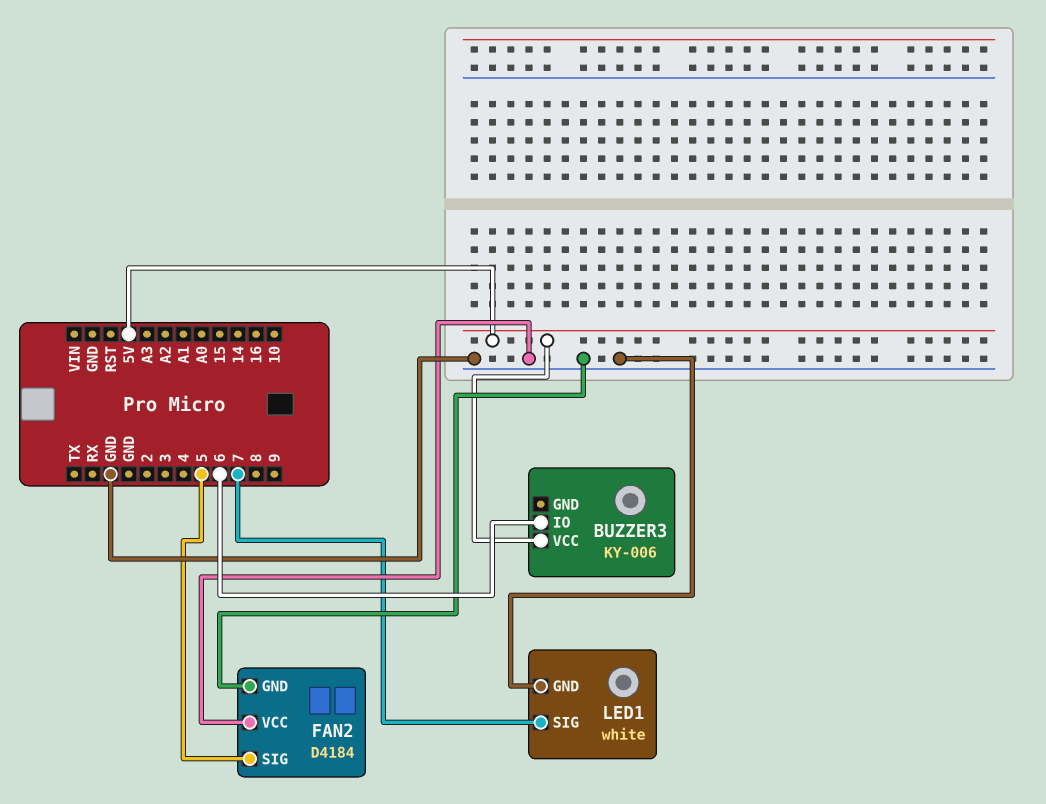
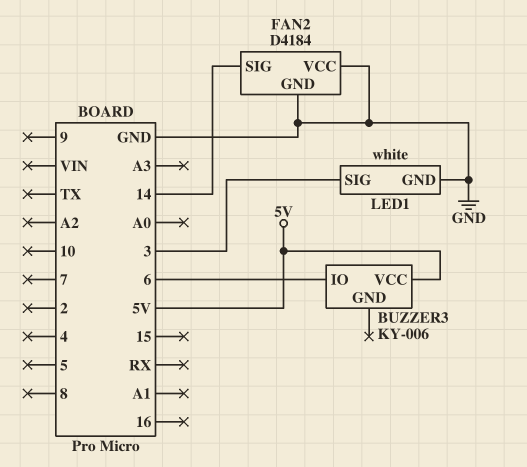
FAN2 pin SIG: 5 -> 14
LED1 pin SIG: 7 -> 3

